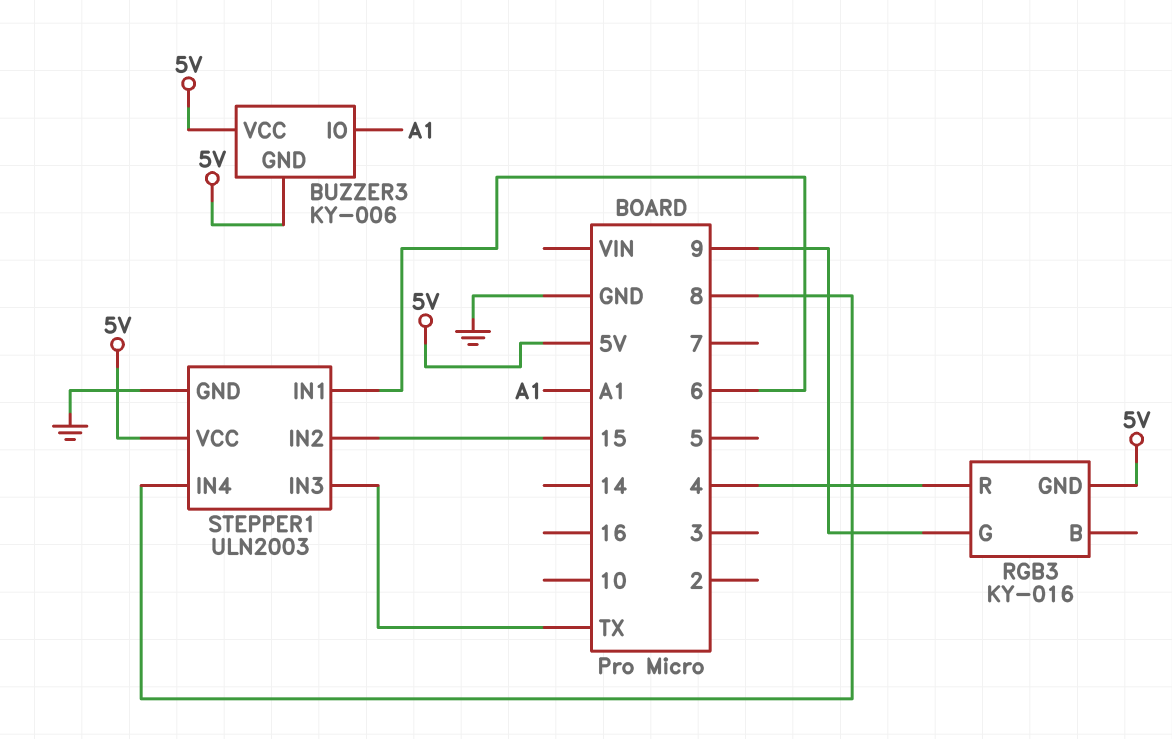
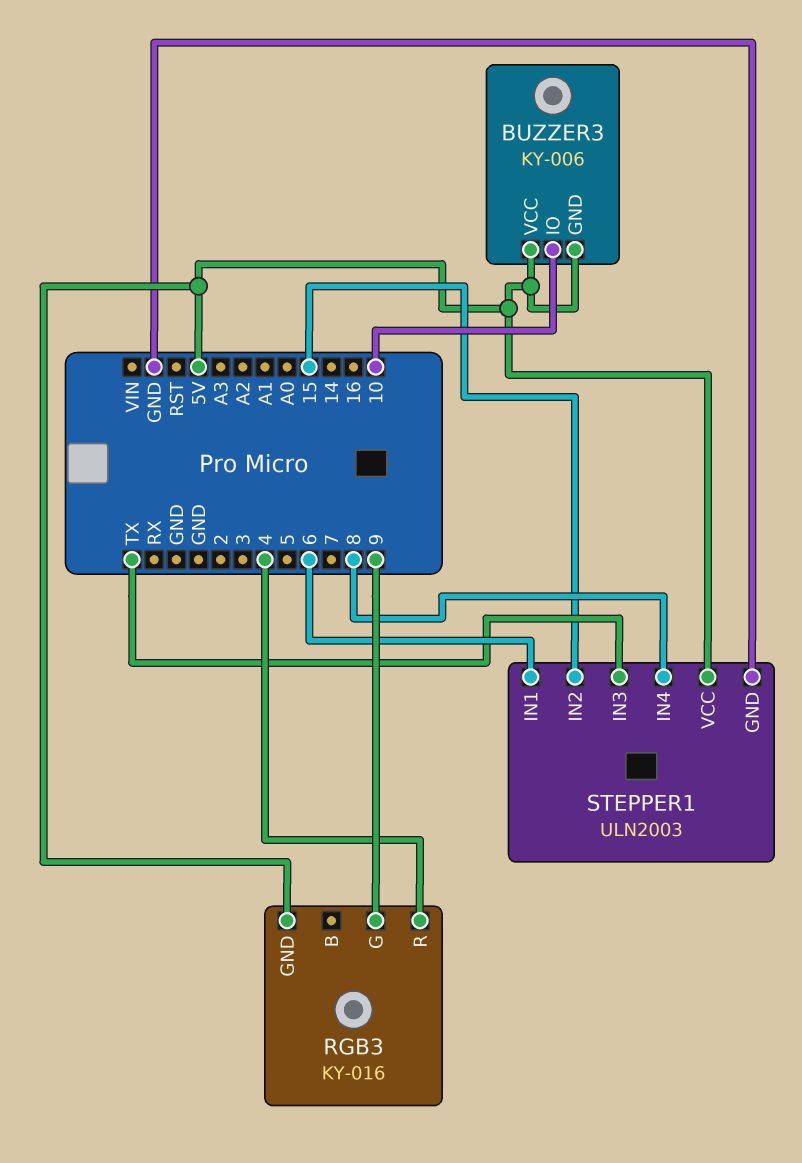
BUZZER3 pin IO: A1 -> 10

